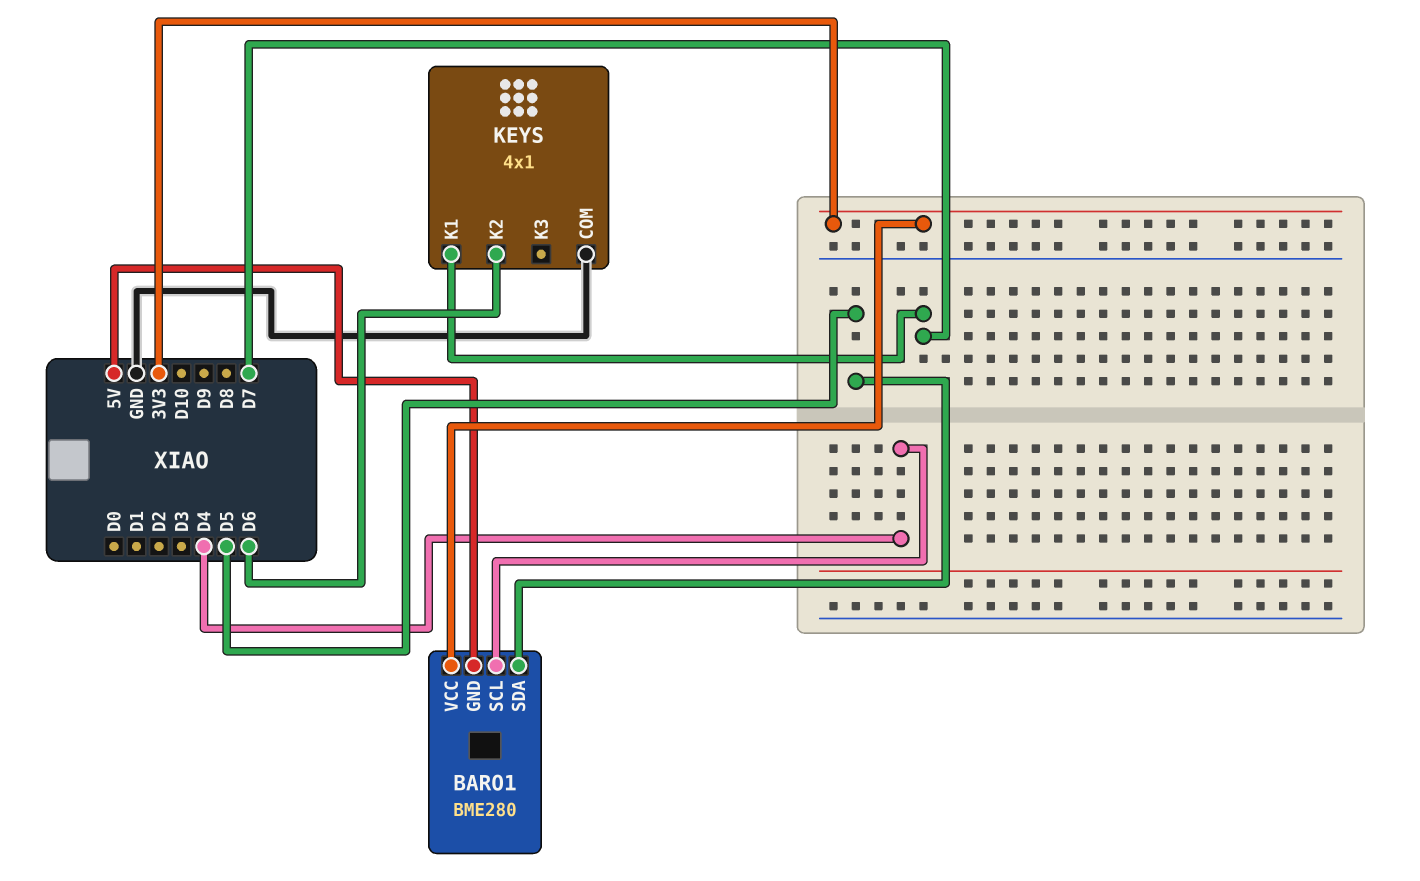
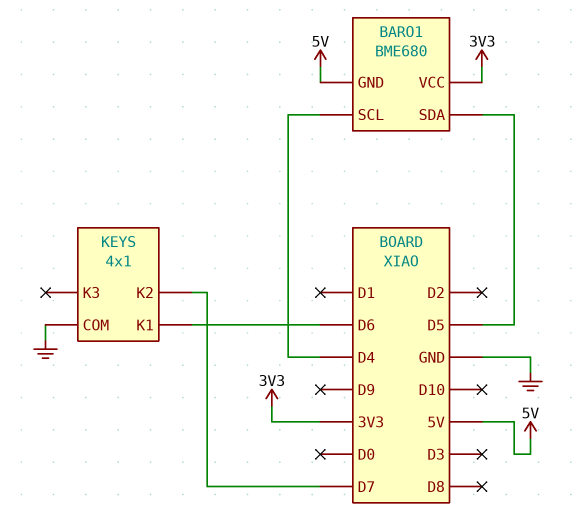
BARO1: BME280 -> BME680
KEYS pin K1: D7 -> D6
KEYS pin K2: D6 -> D7

